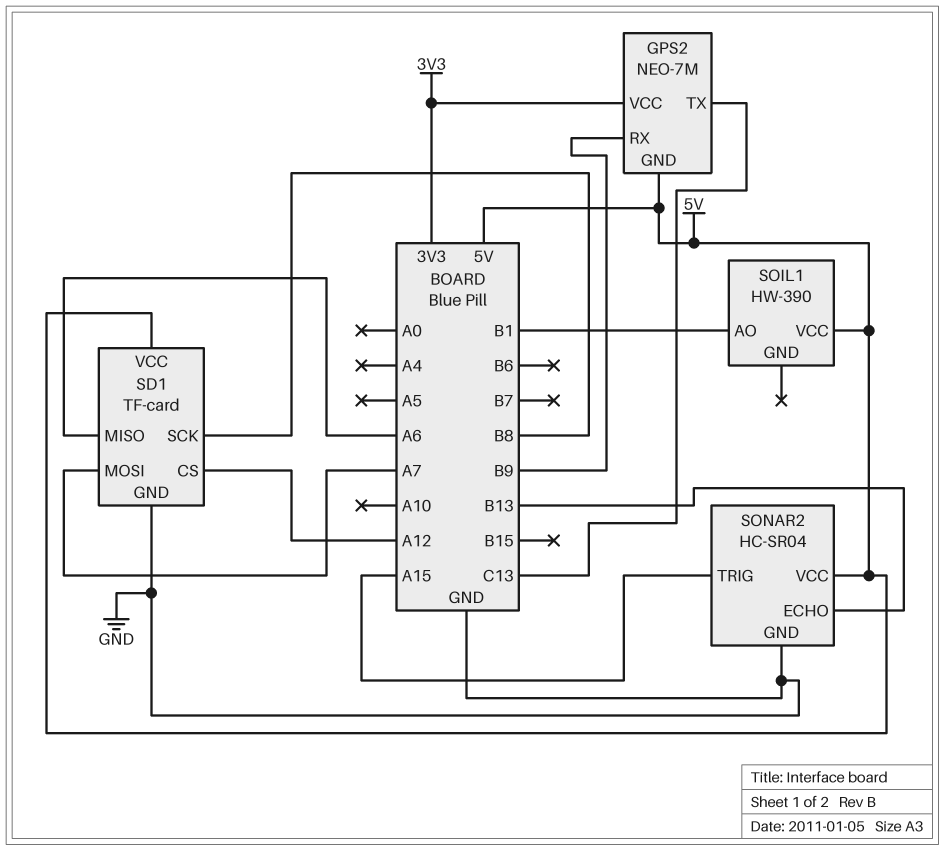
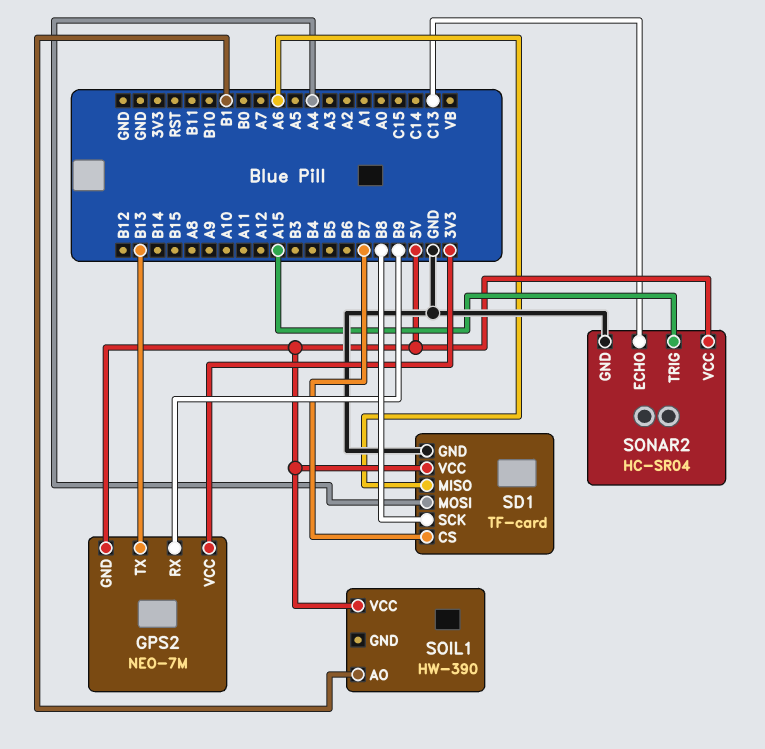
GPS2 pin TX: C13 -> B13
SD1 pin CS: A12 -> B7
SD1 pin MOSI: A7 -> A4
SONAR2 pin ECHO: B13 -> C13

